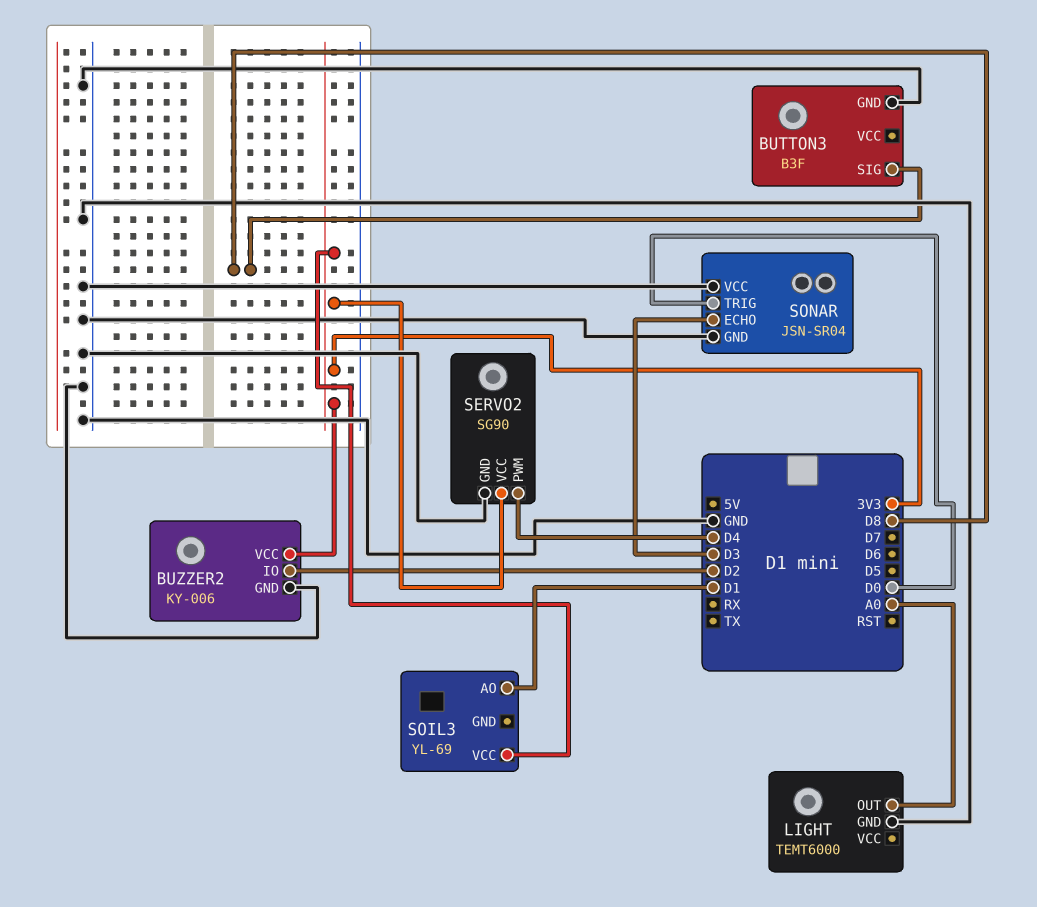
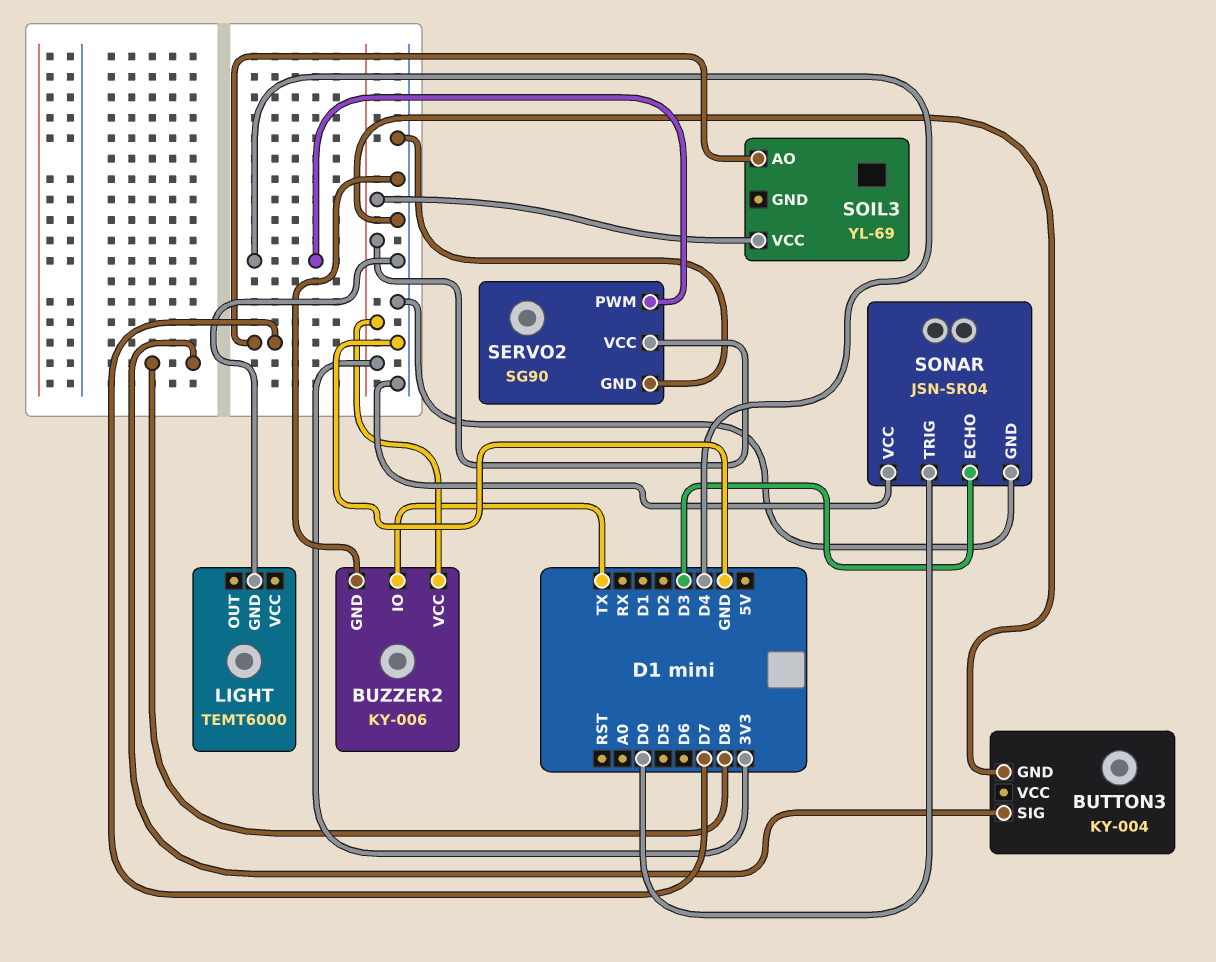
BUTTON3: B3F -> KY-004
BUZZER2 pin IO: D2 -> TX
LIGHT pin OUT: A0 -> none
SOIL3 pin AO: D1 -> D7

